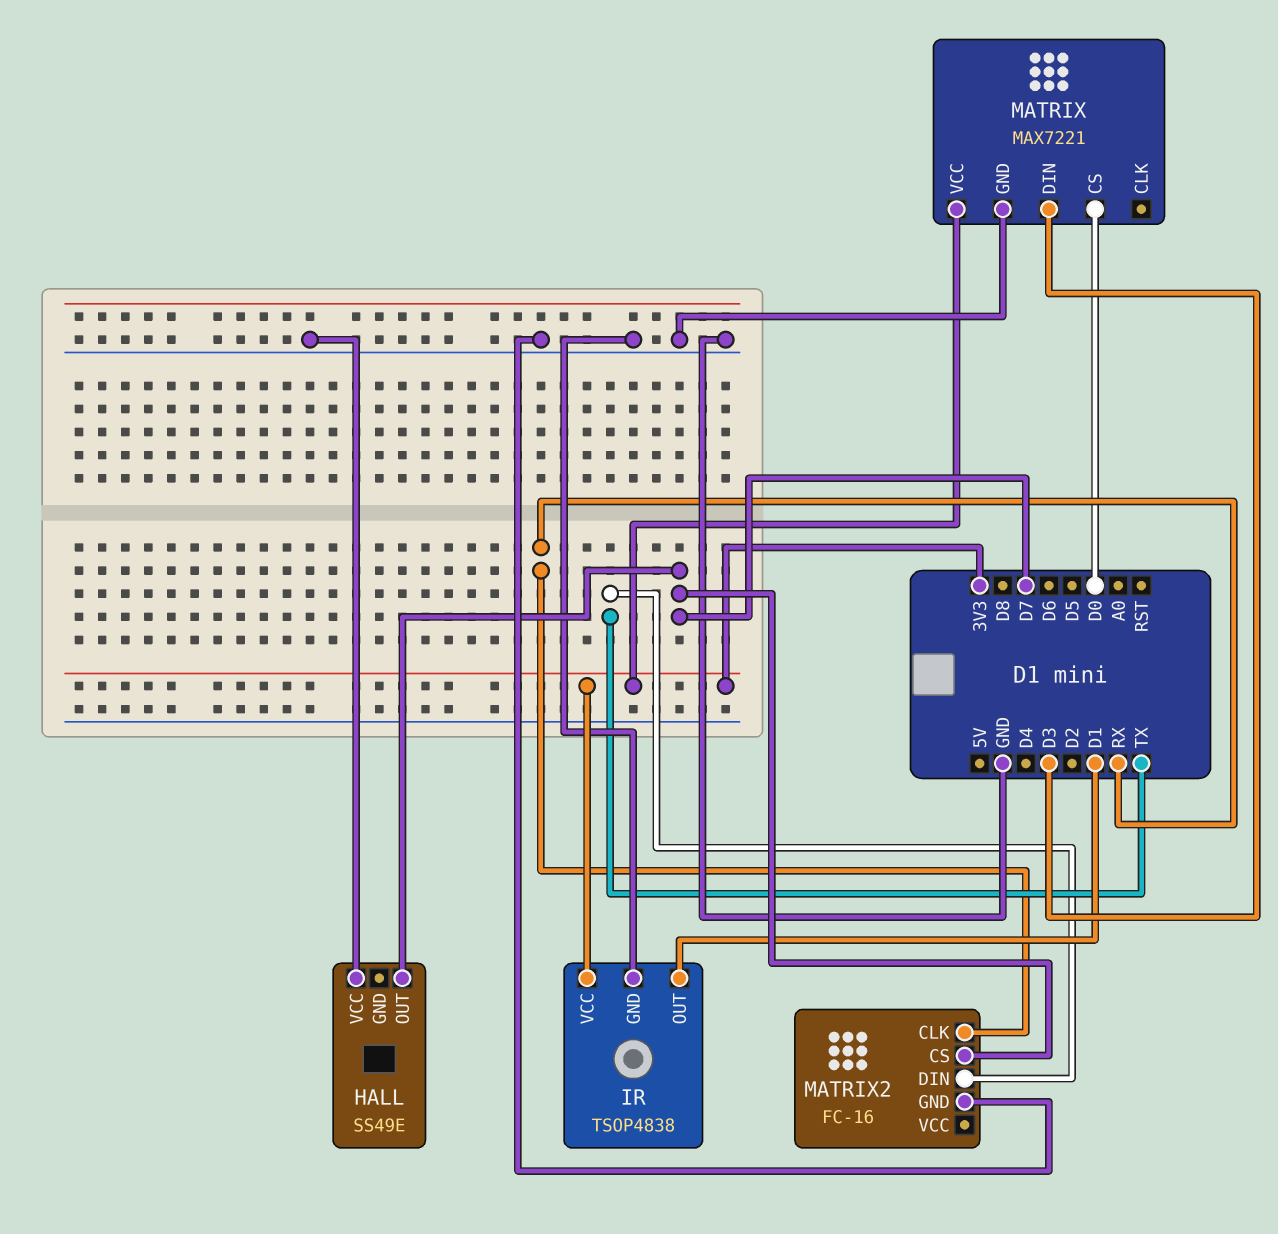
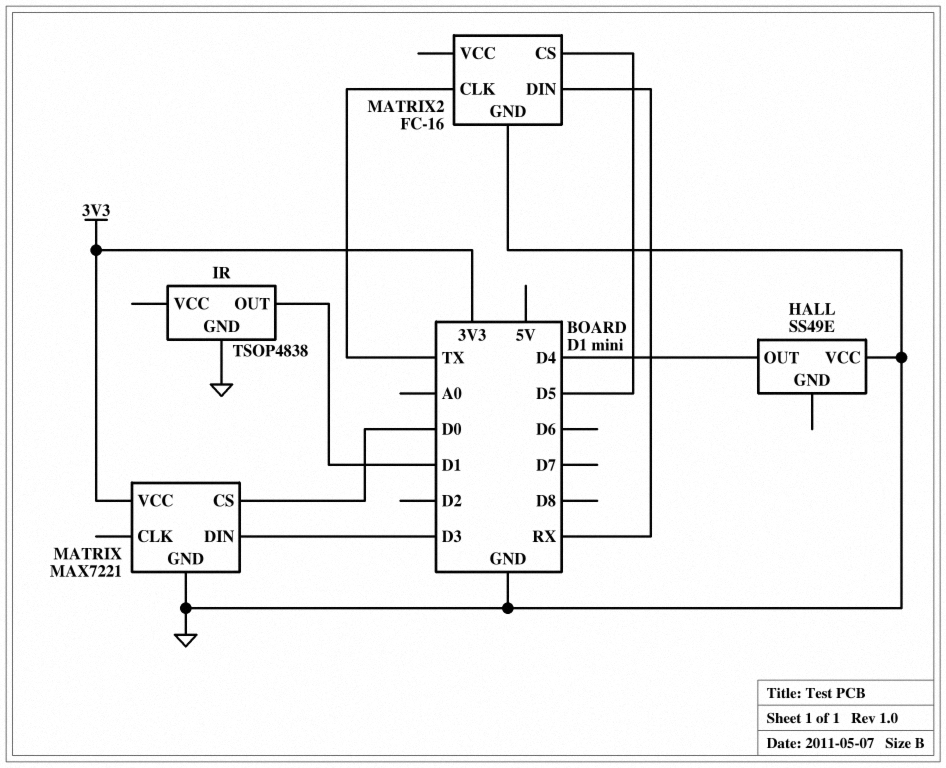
HALL pin OUT: D7 -> D4
IR pin VCC: 3V3 -> none
MATRIX2 pin CLK: RX -> TX
MATRIX2 pin CS: D7 -> D5
MATRIX2 pin DIN: TX -> RX

